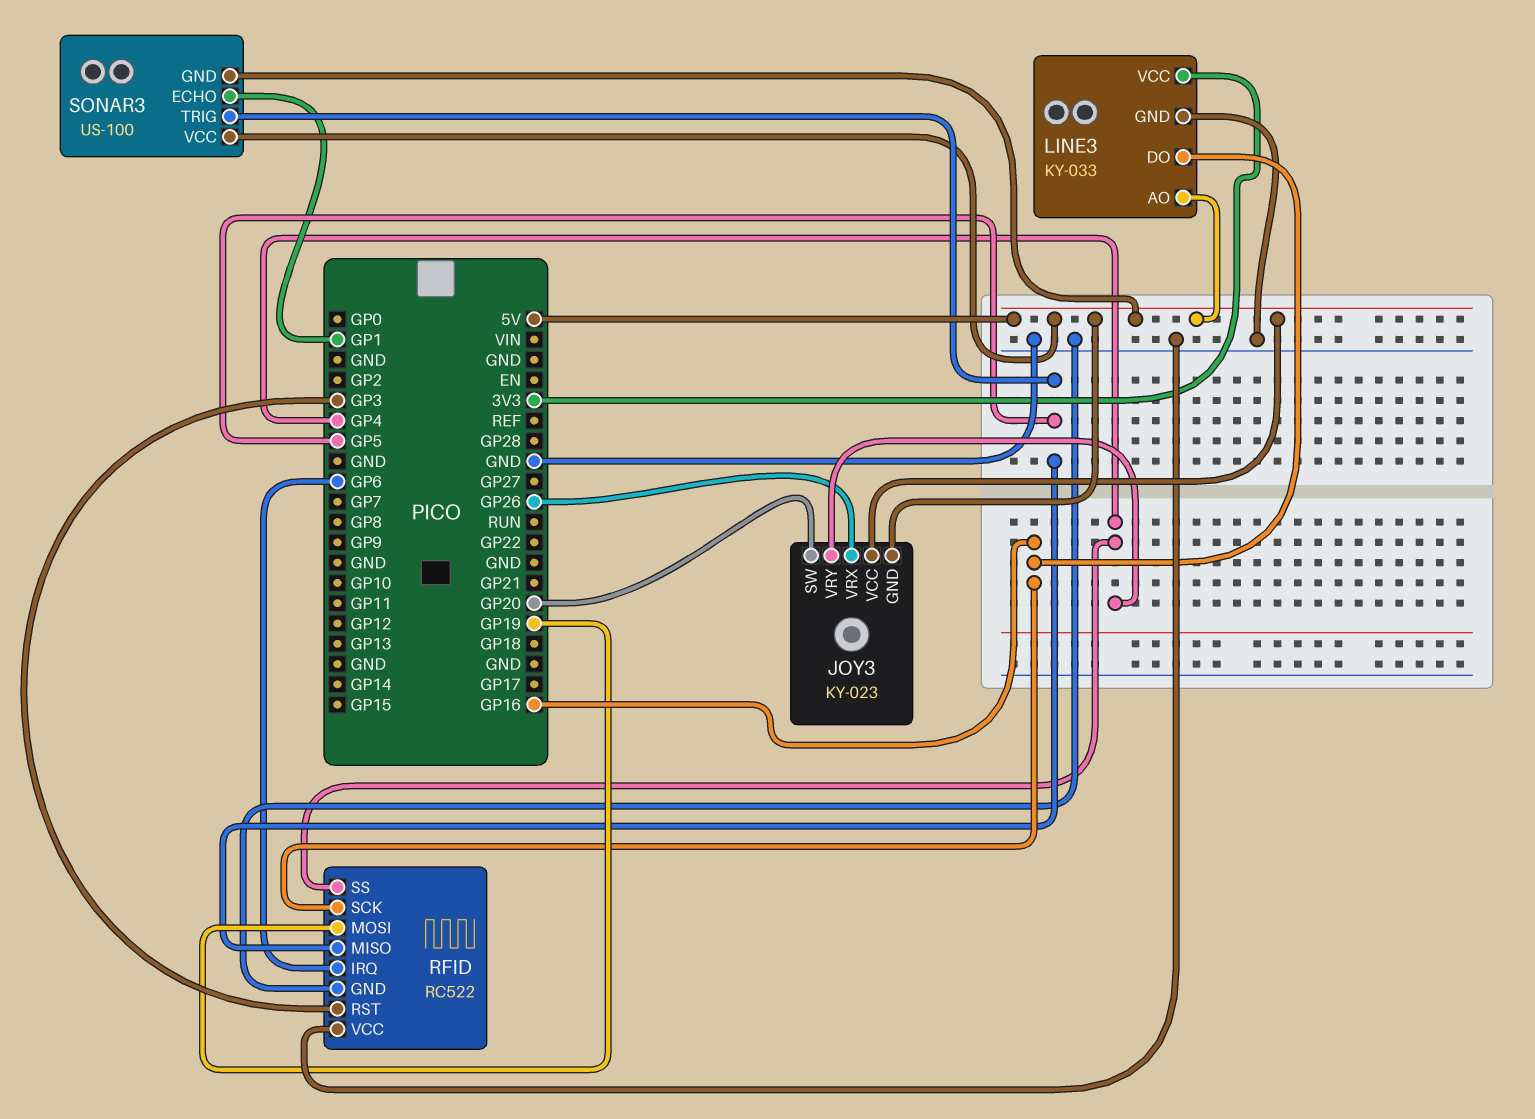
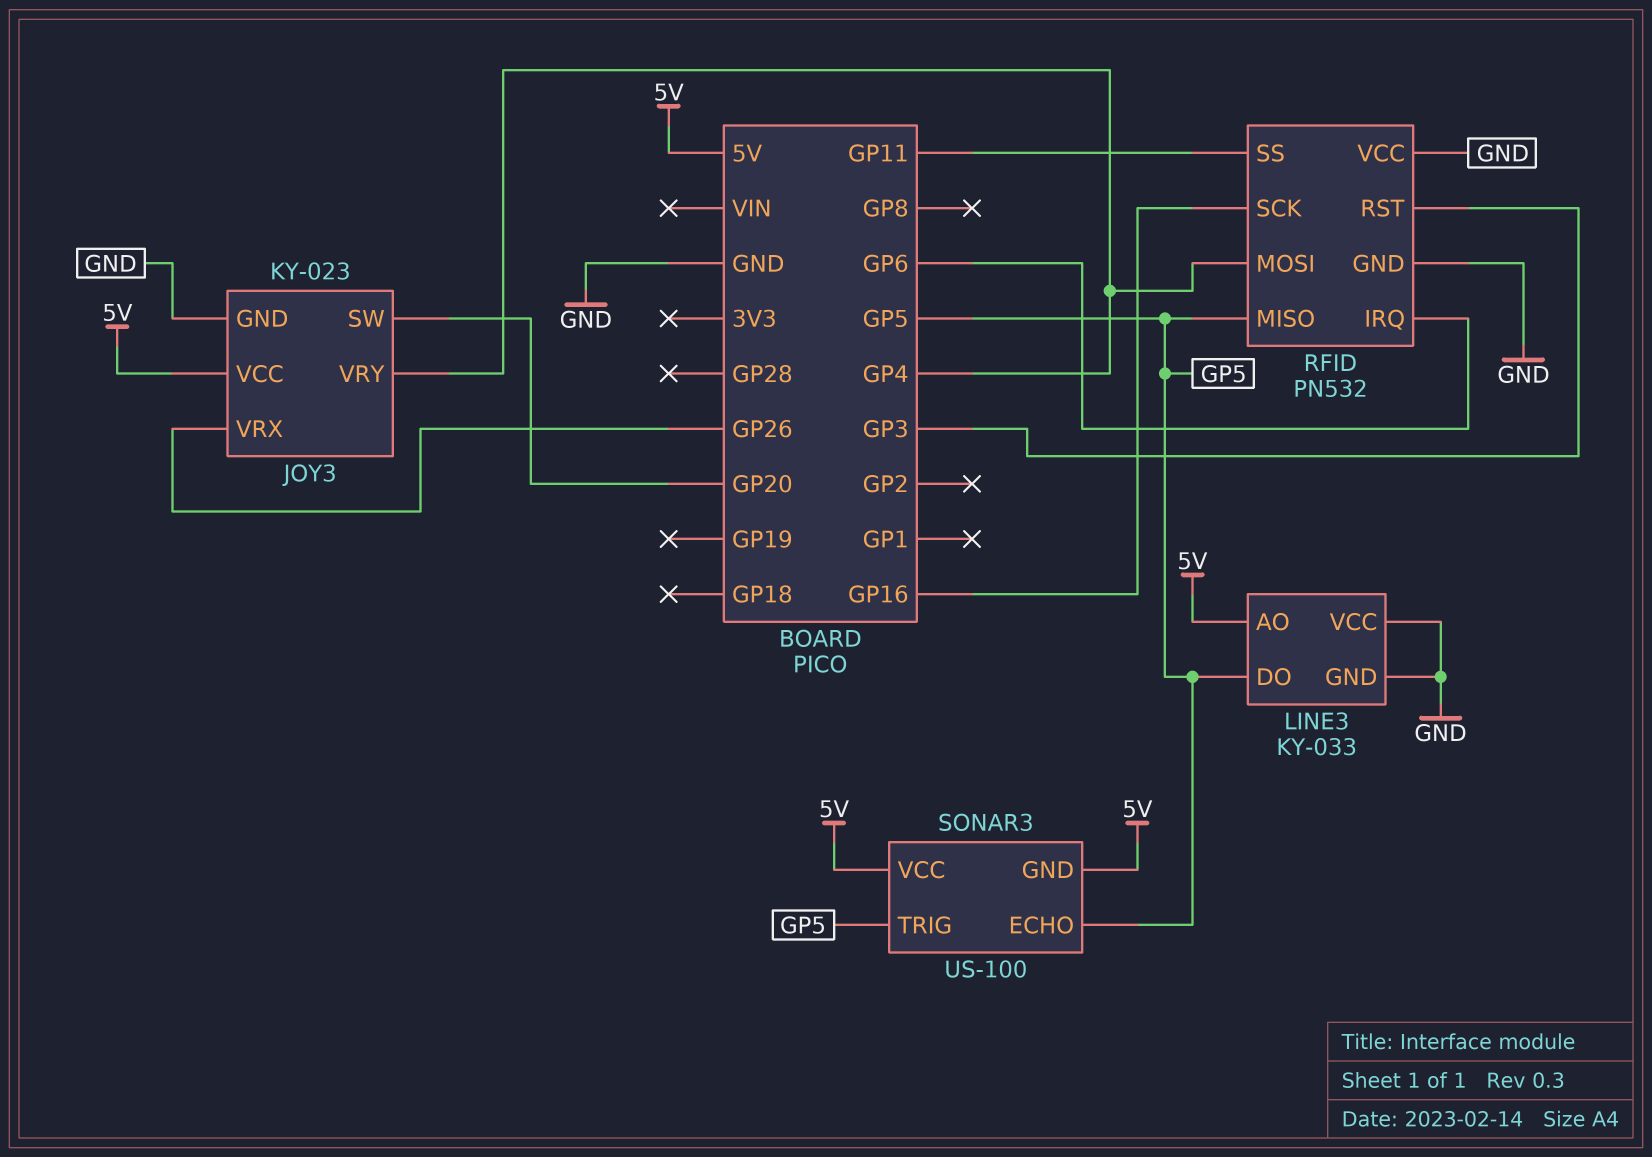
JOY3 pin GND: 5V -> GND
LINE3 pin DO: GP16 -> GP5
LINE3 pin VCC: 3V3 -> GND
RFID: RC522 -> PN532
RFID pin MOSI: GP19 -> GP4
RFID pin SS: GP4 -> GP11
SONAR3 pin ECHO: GP1 -> GP5

